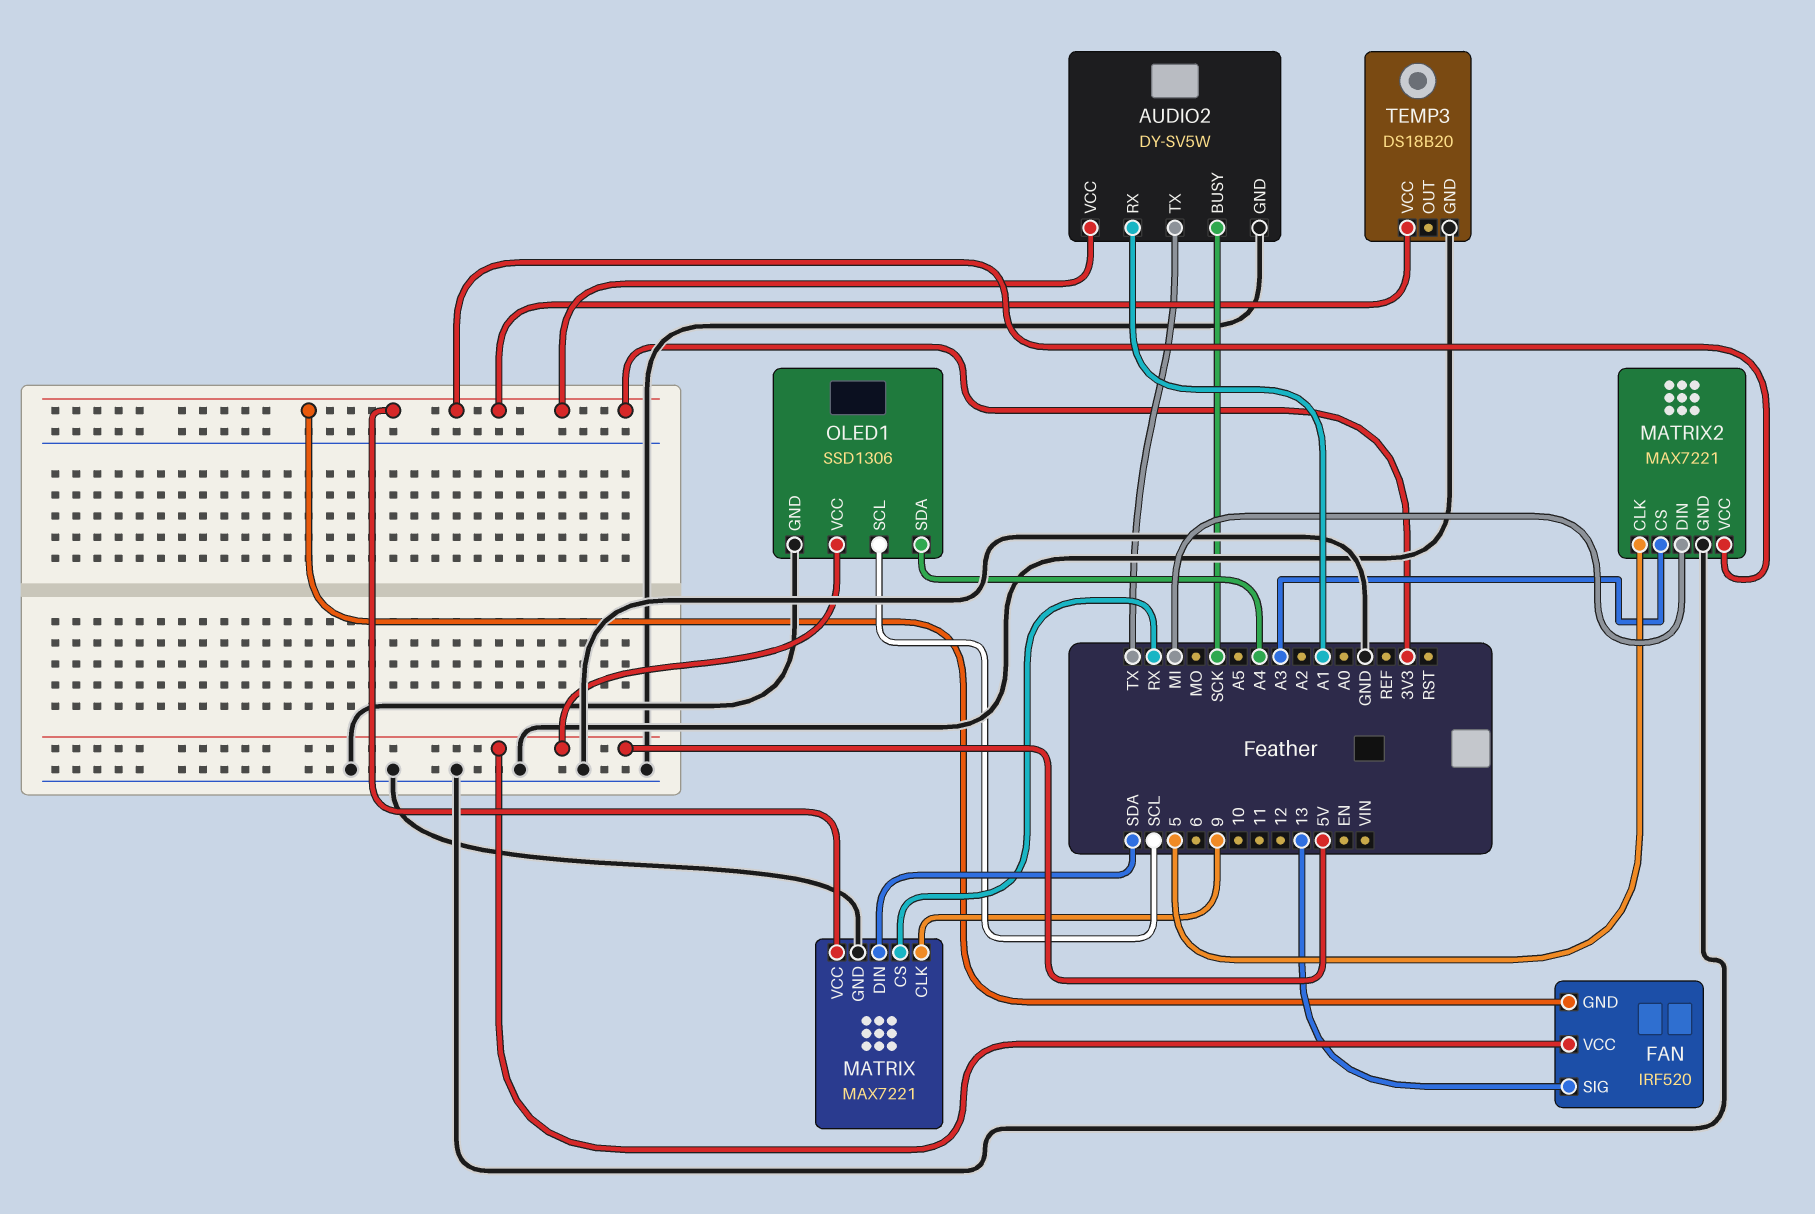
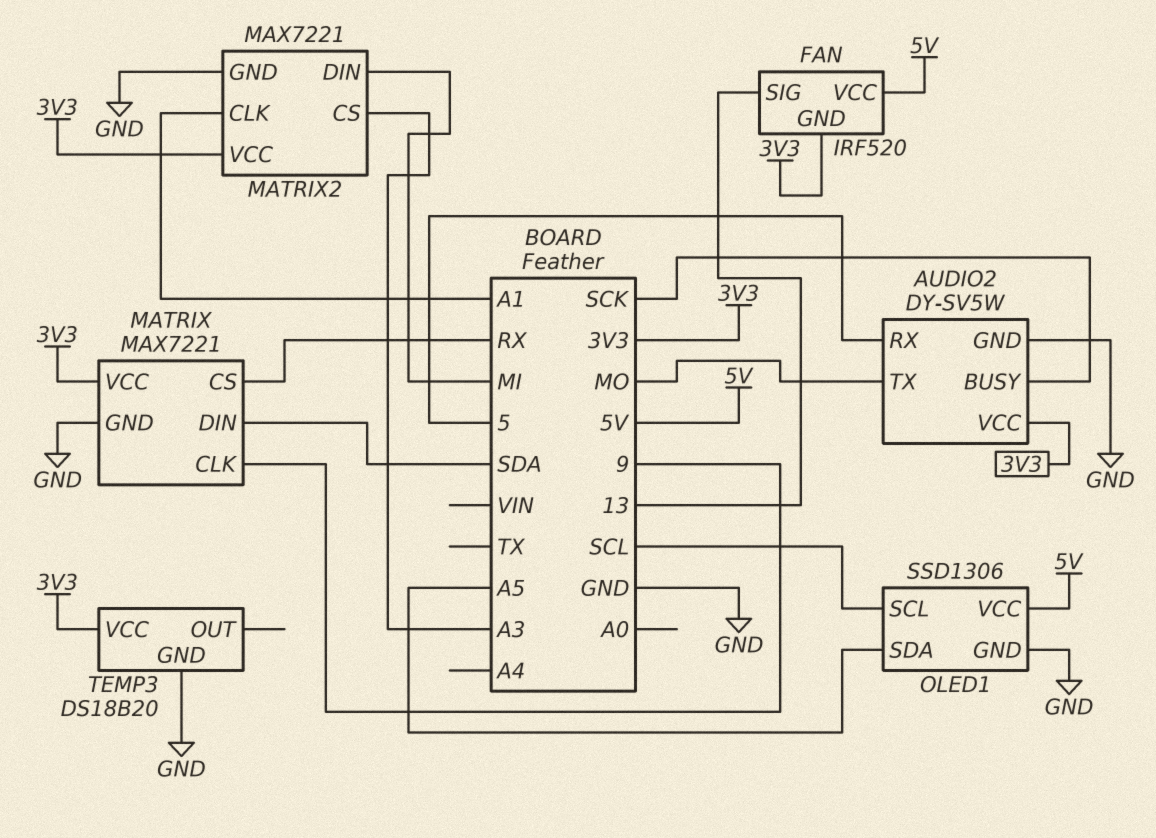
AUDIO2 pin RX: A1 -> 5
AUDIO2 pin TX: TX -> MO
MATRIX2 pin CLK: 5 -> A1
OLED1 pin SDA: A4 -> A5

